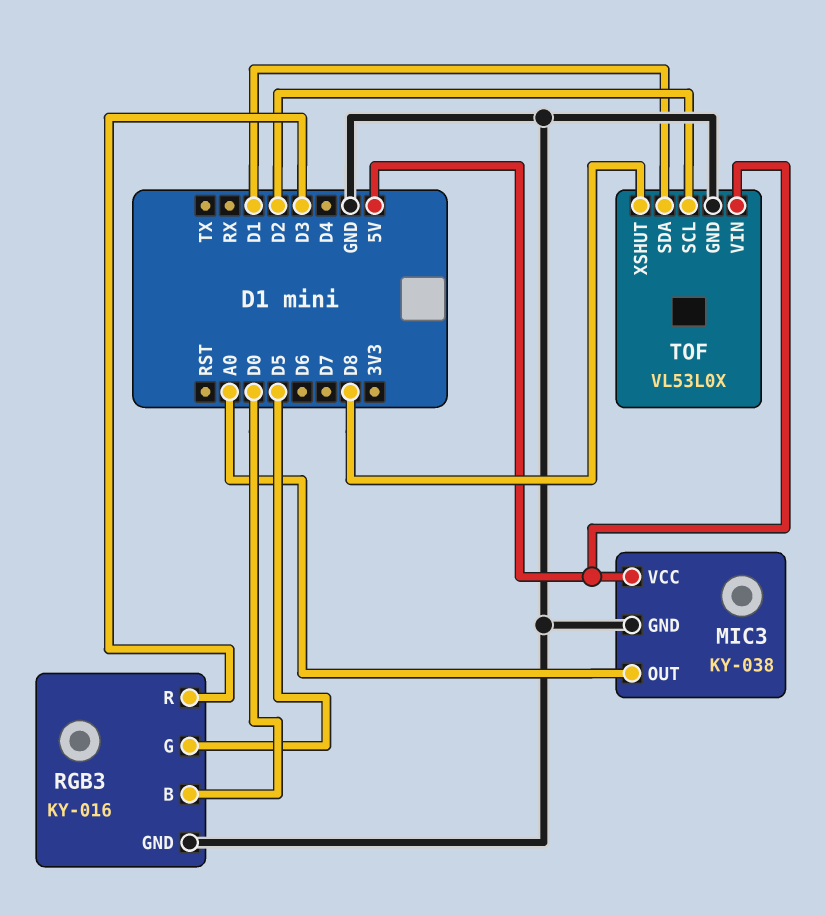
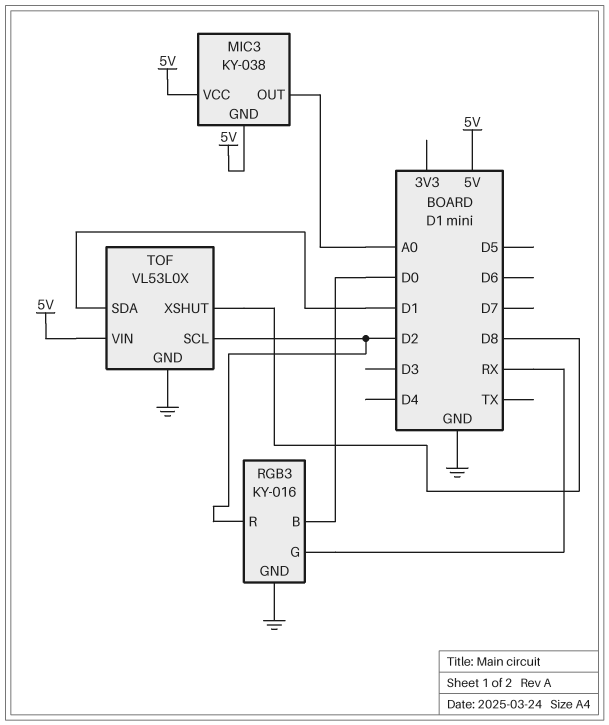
MIC3 pin GND: GND -> 5V
RGB3 pin G: D5 -> RX
RGB3 pin R: D3 -> D2

